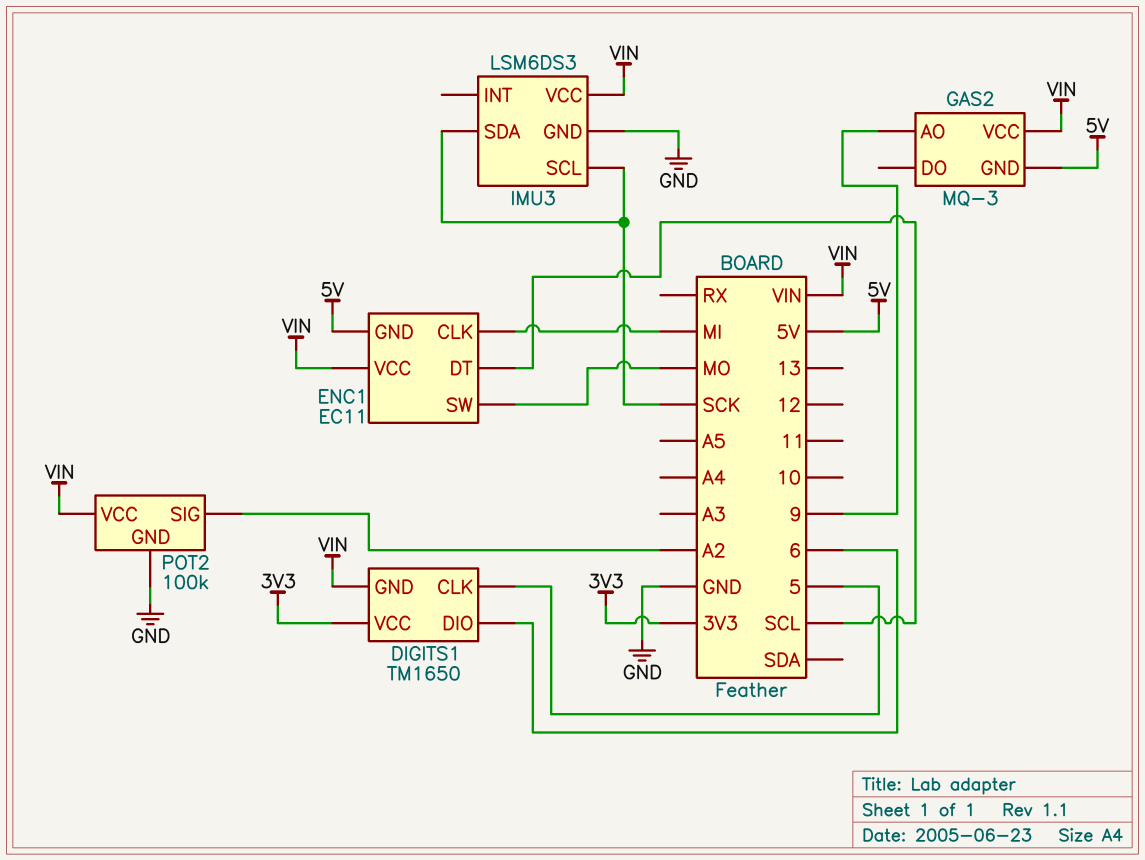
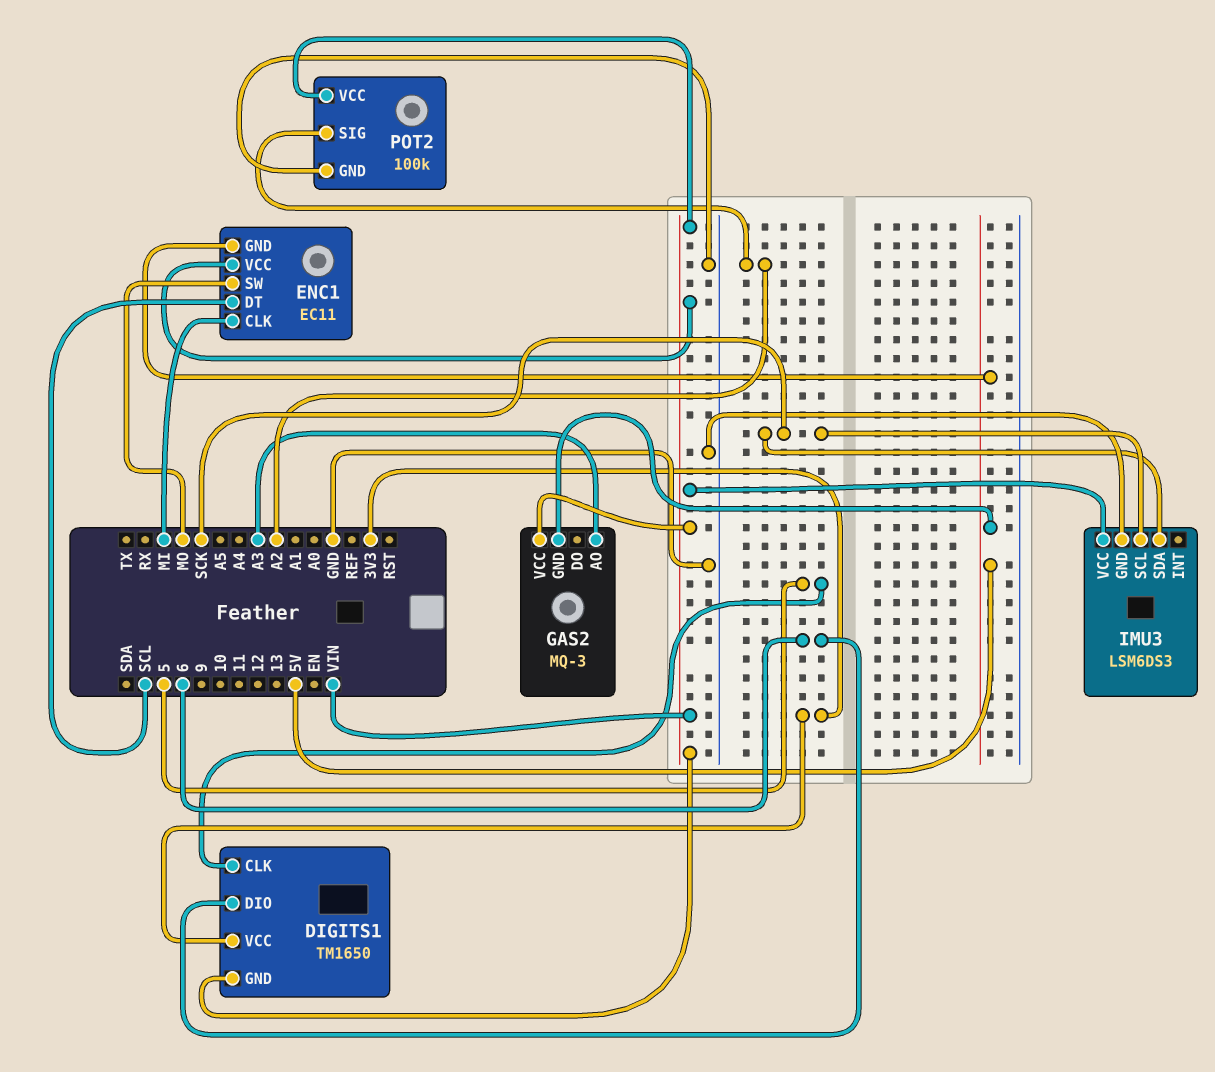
GAS2 pin AO: 9 -> A3

